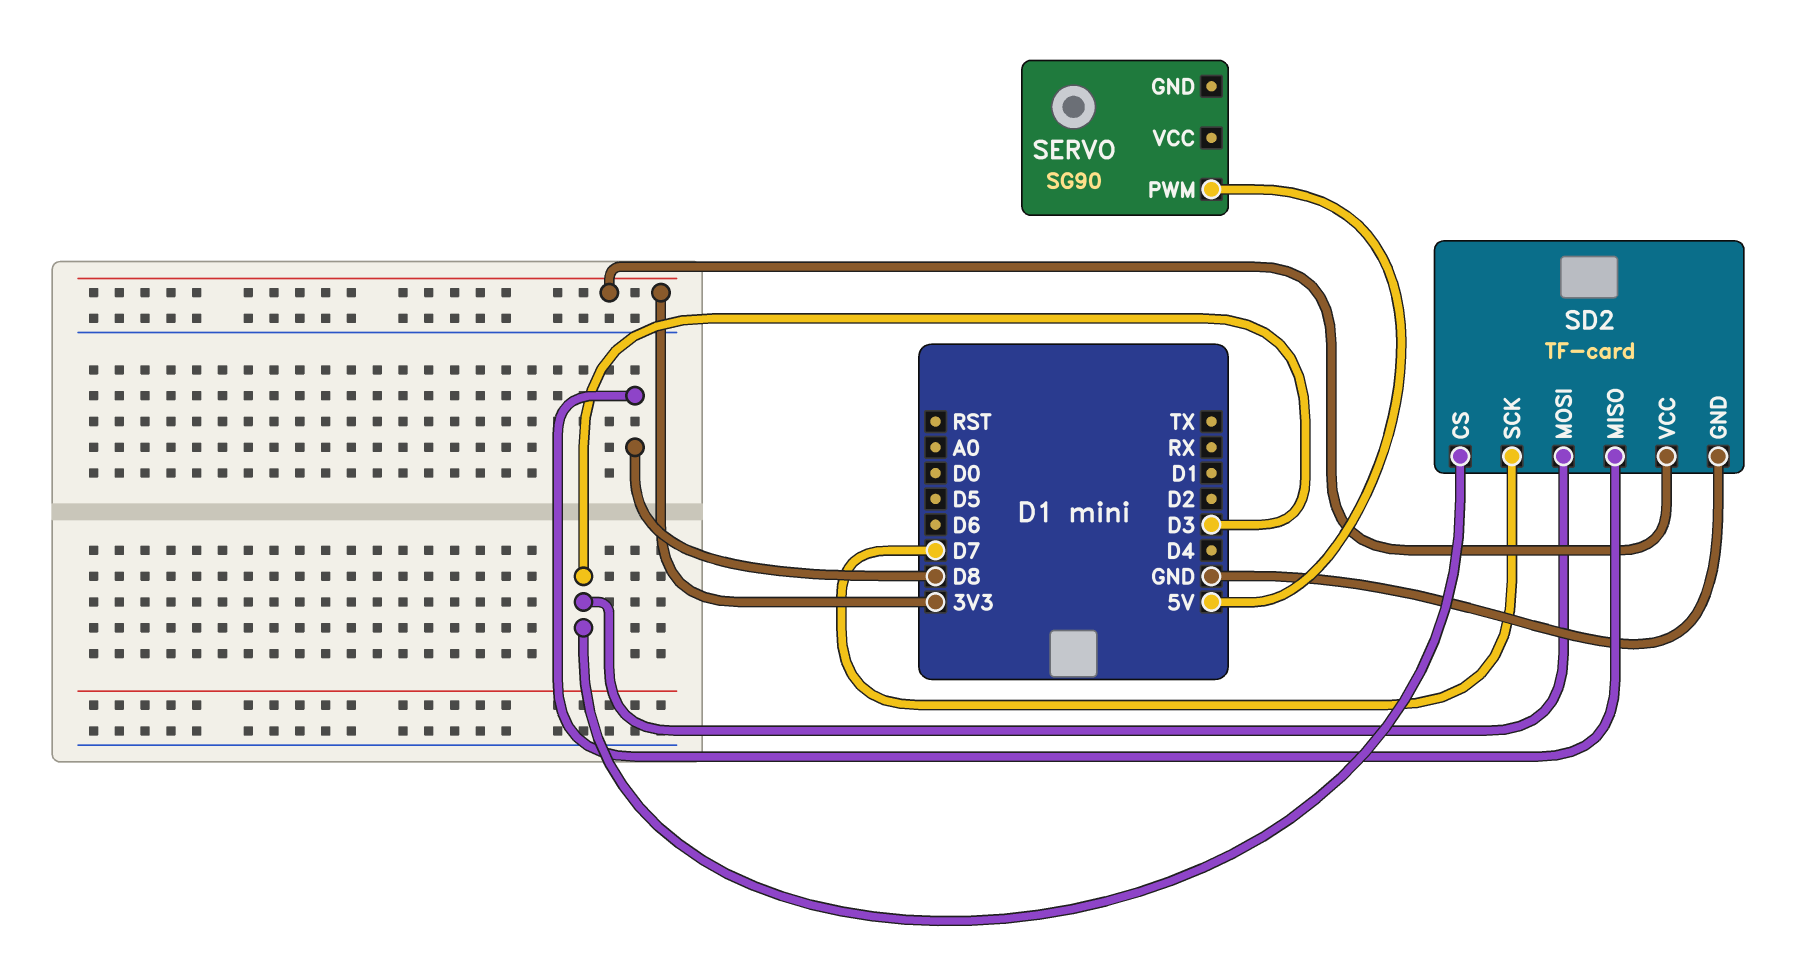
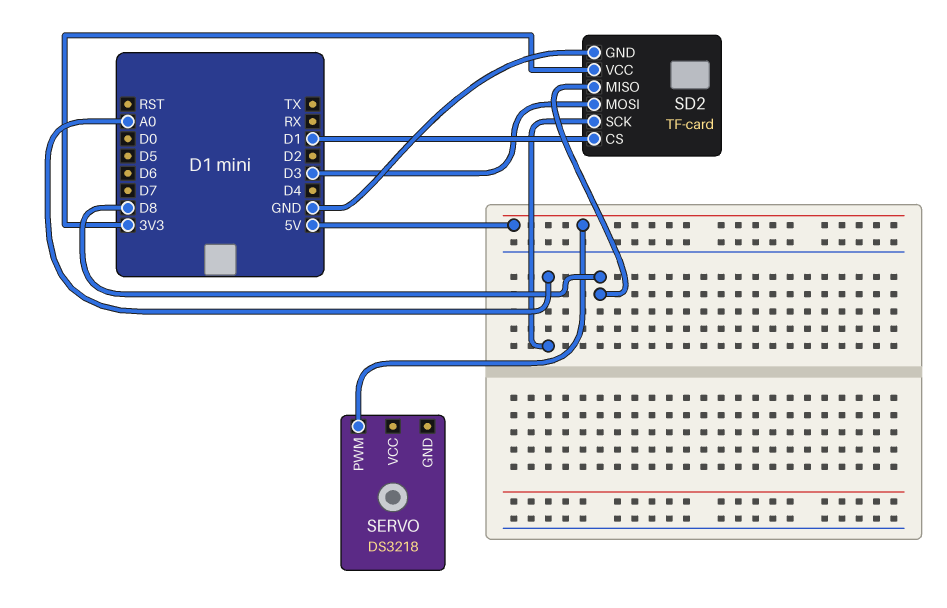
SD2 pin CS: D3 -> D1
SD2 pin SCK: D7 -> A0
SERVO: SG90 -> DS3218

